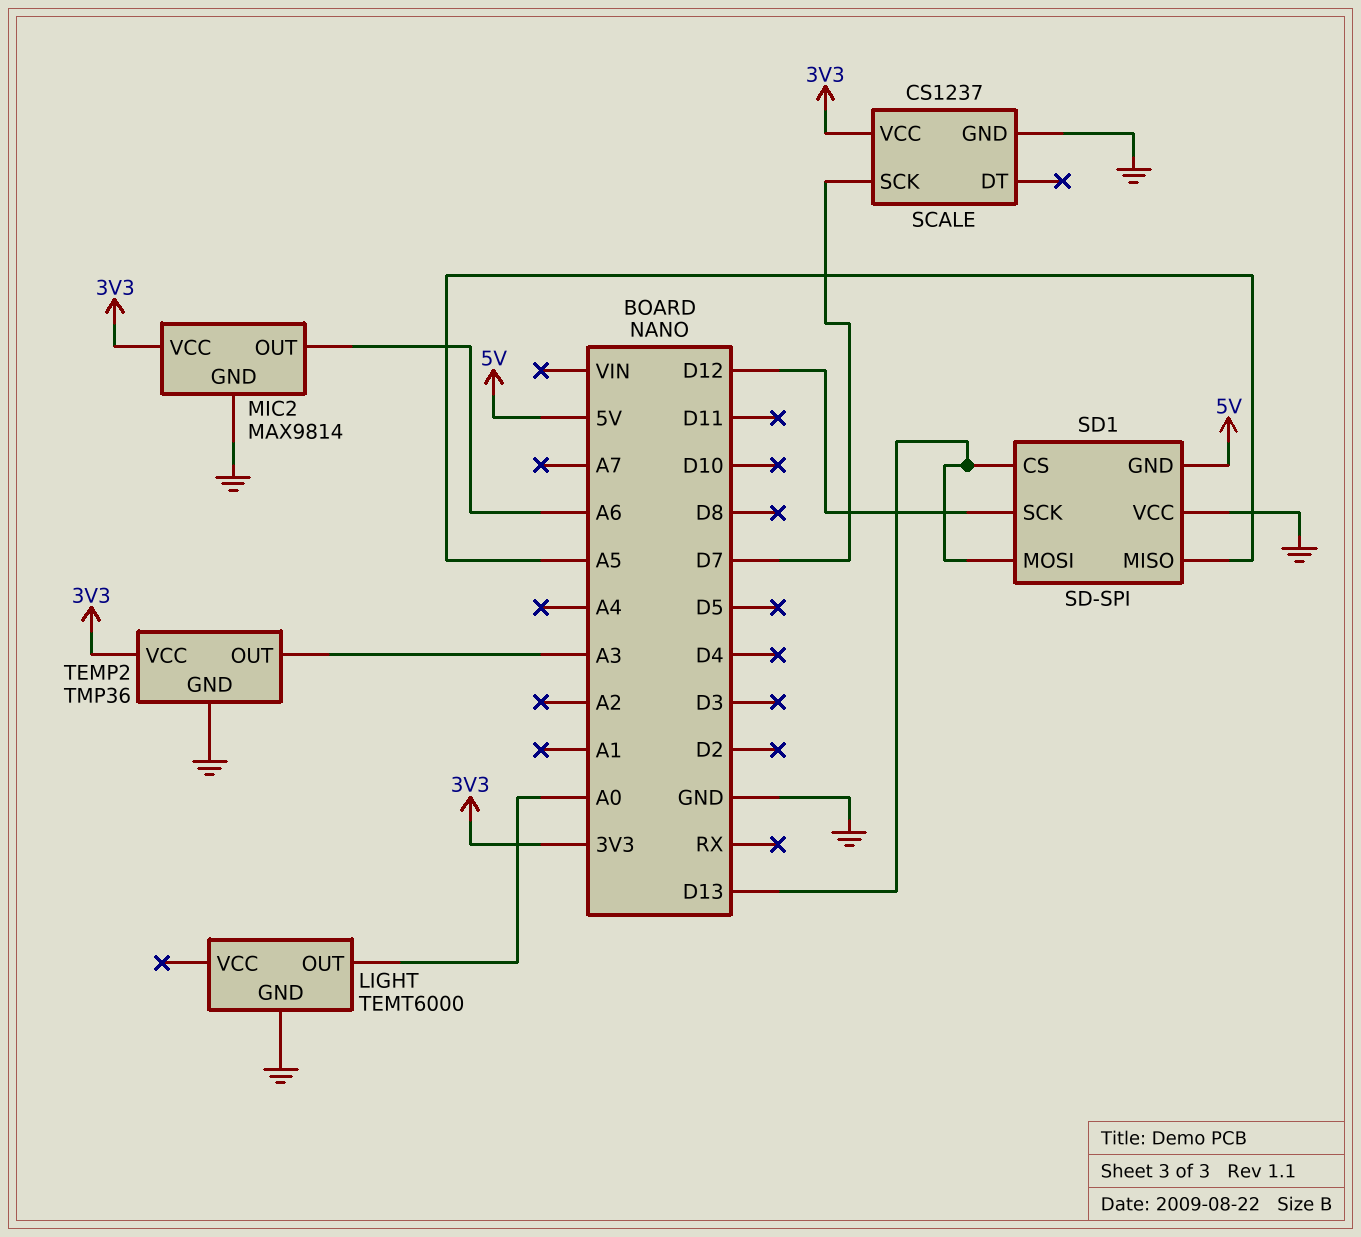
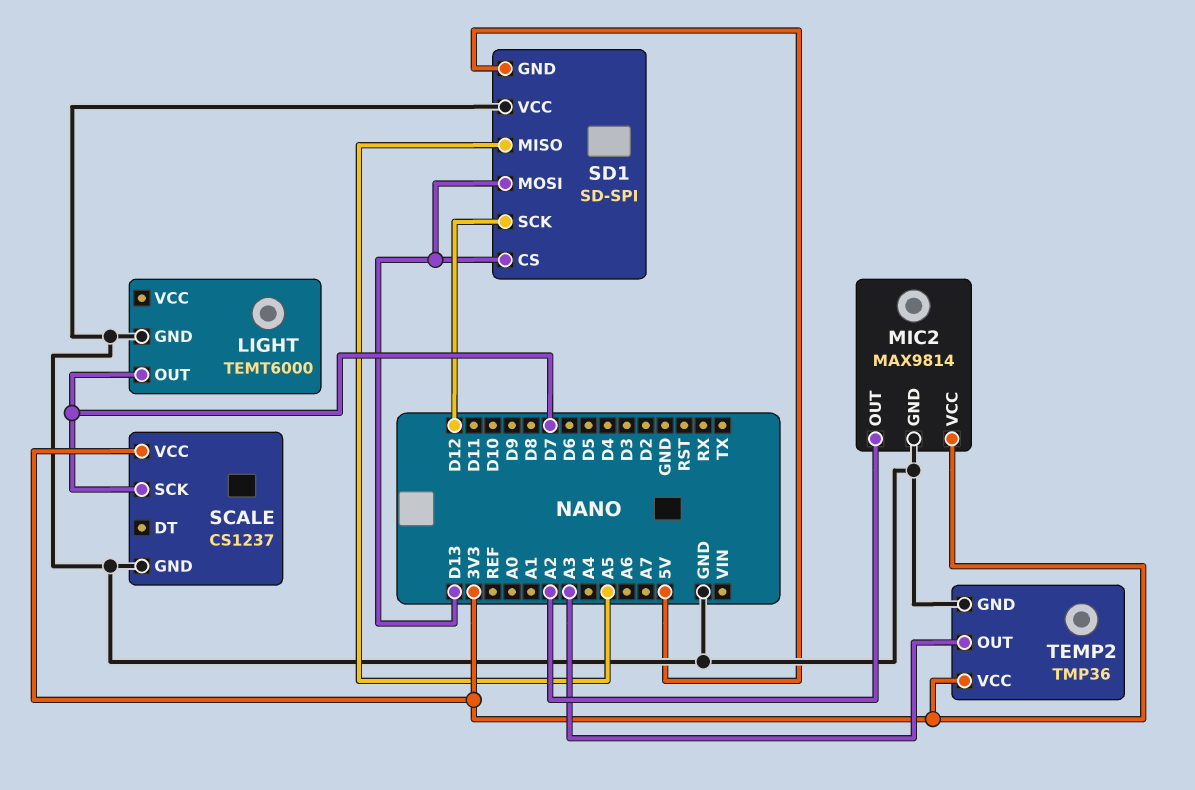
LIGHT pin OUT: A0 -> D7
MIC2 pin OUT: A6 -> A2

